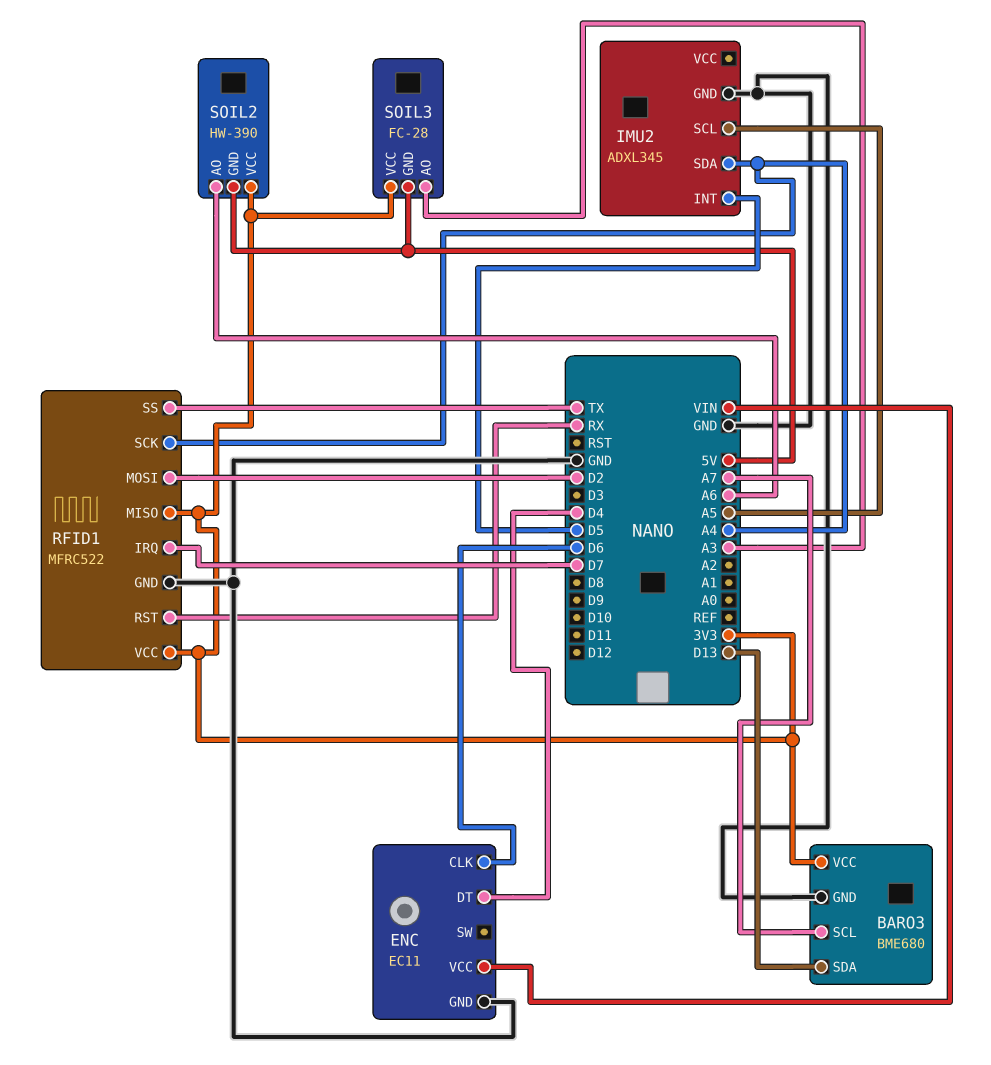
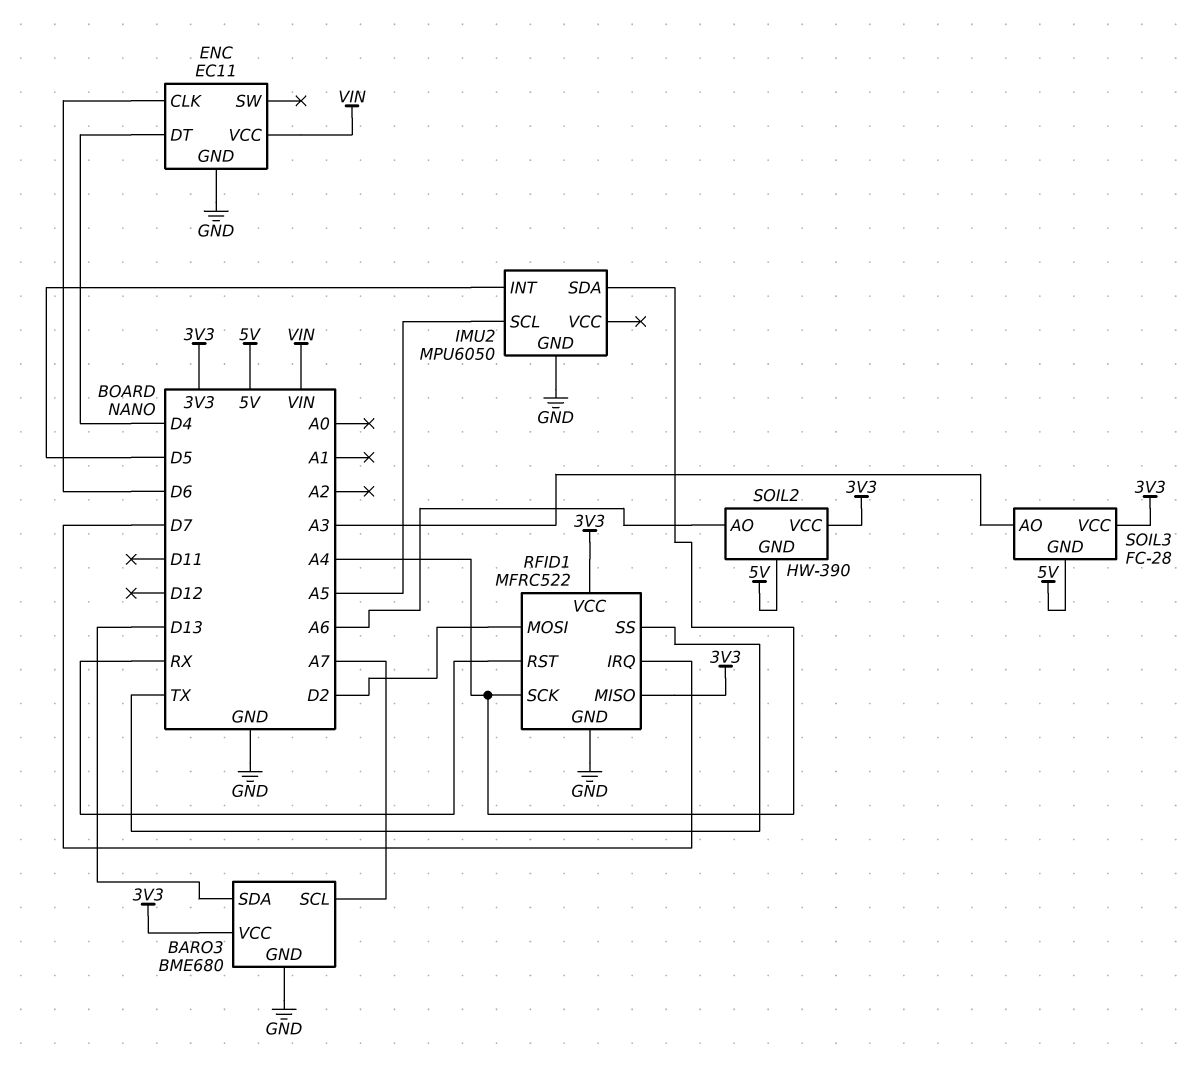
IMU2: ADXL345 -> MPU6050

